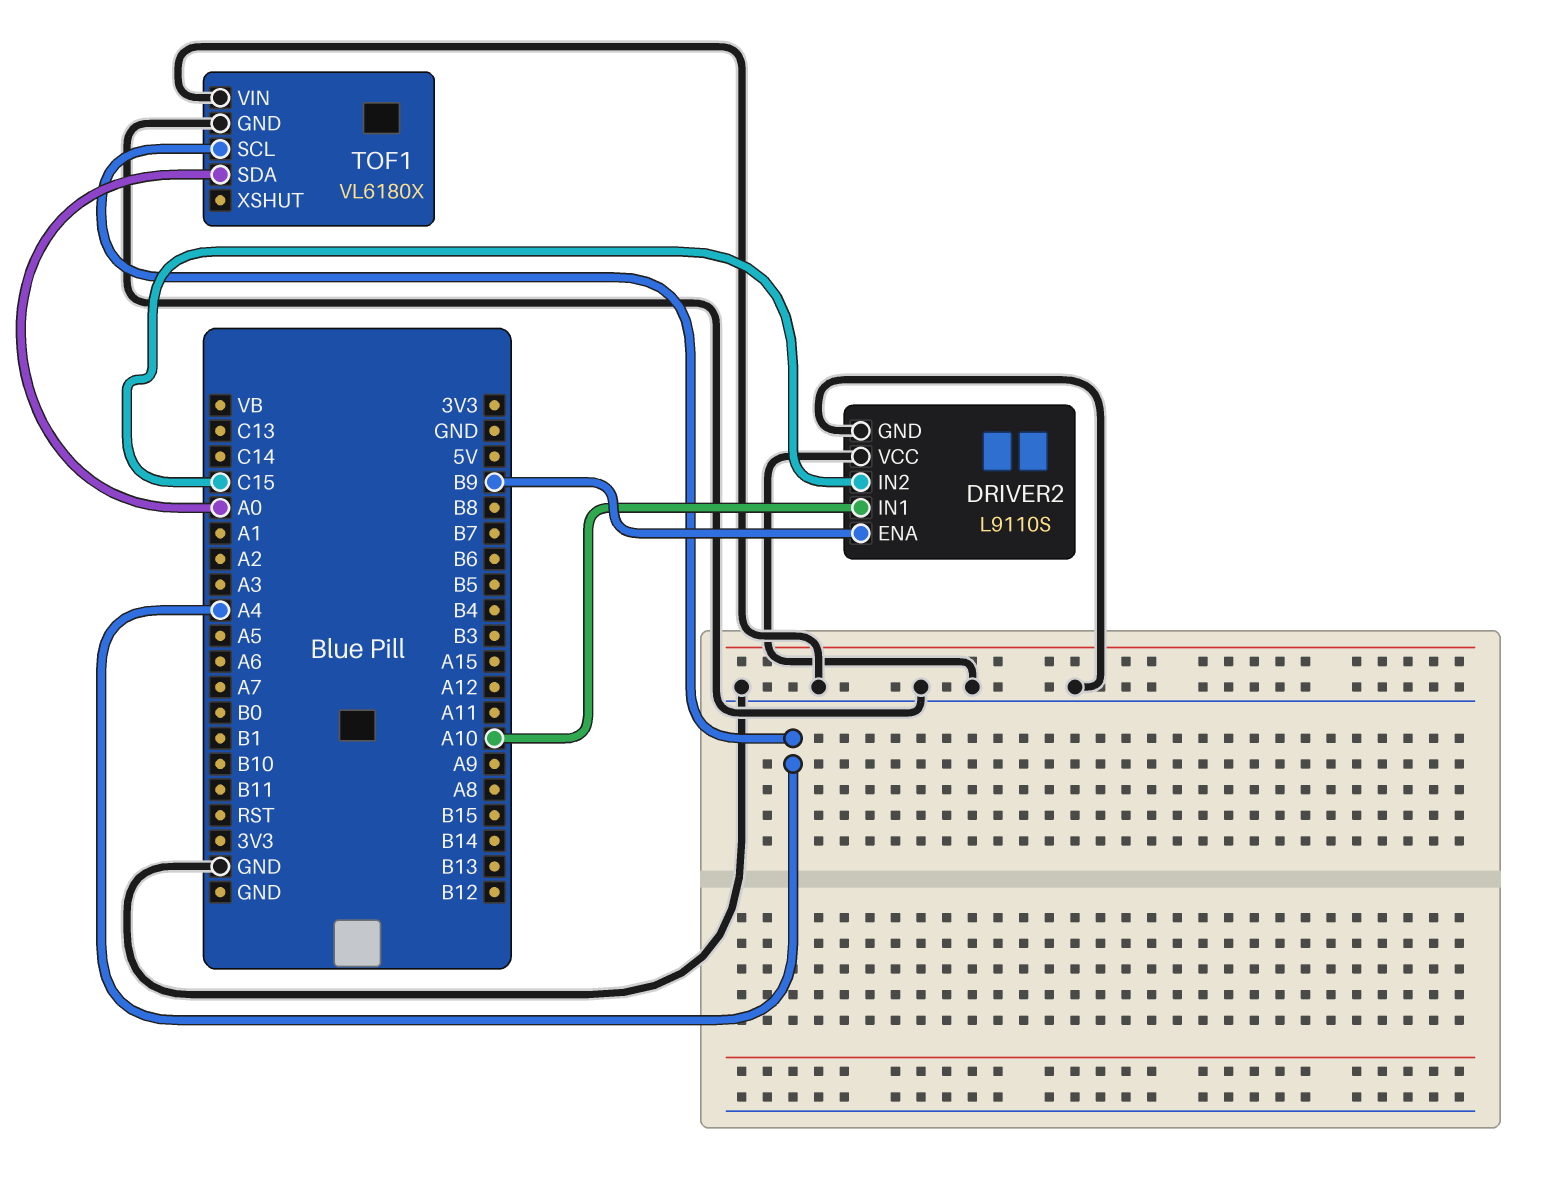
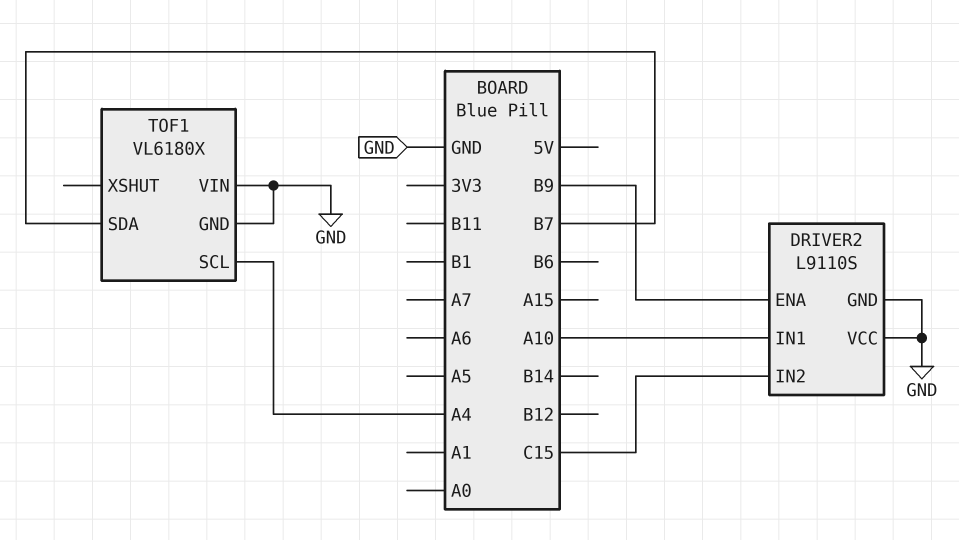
TOF1 pin SDA: A0 -> B7

